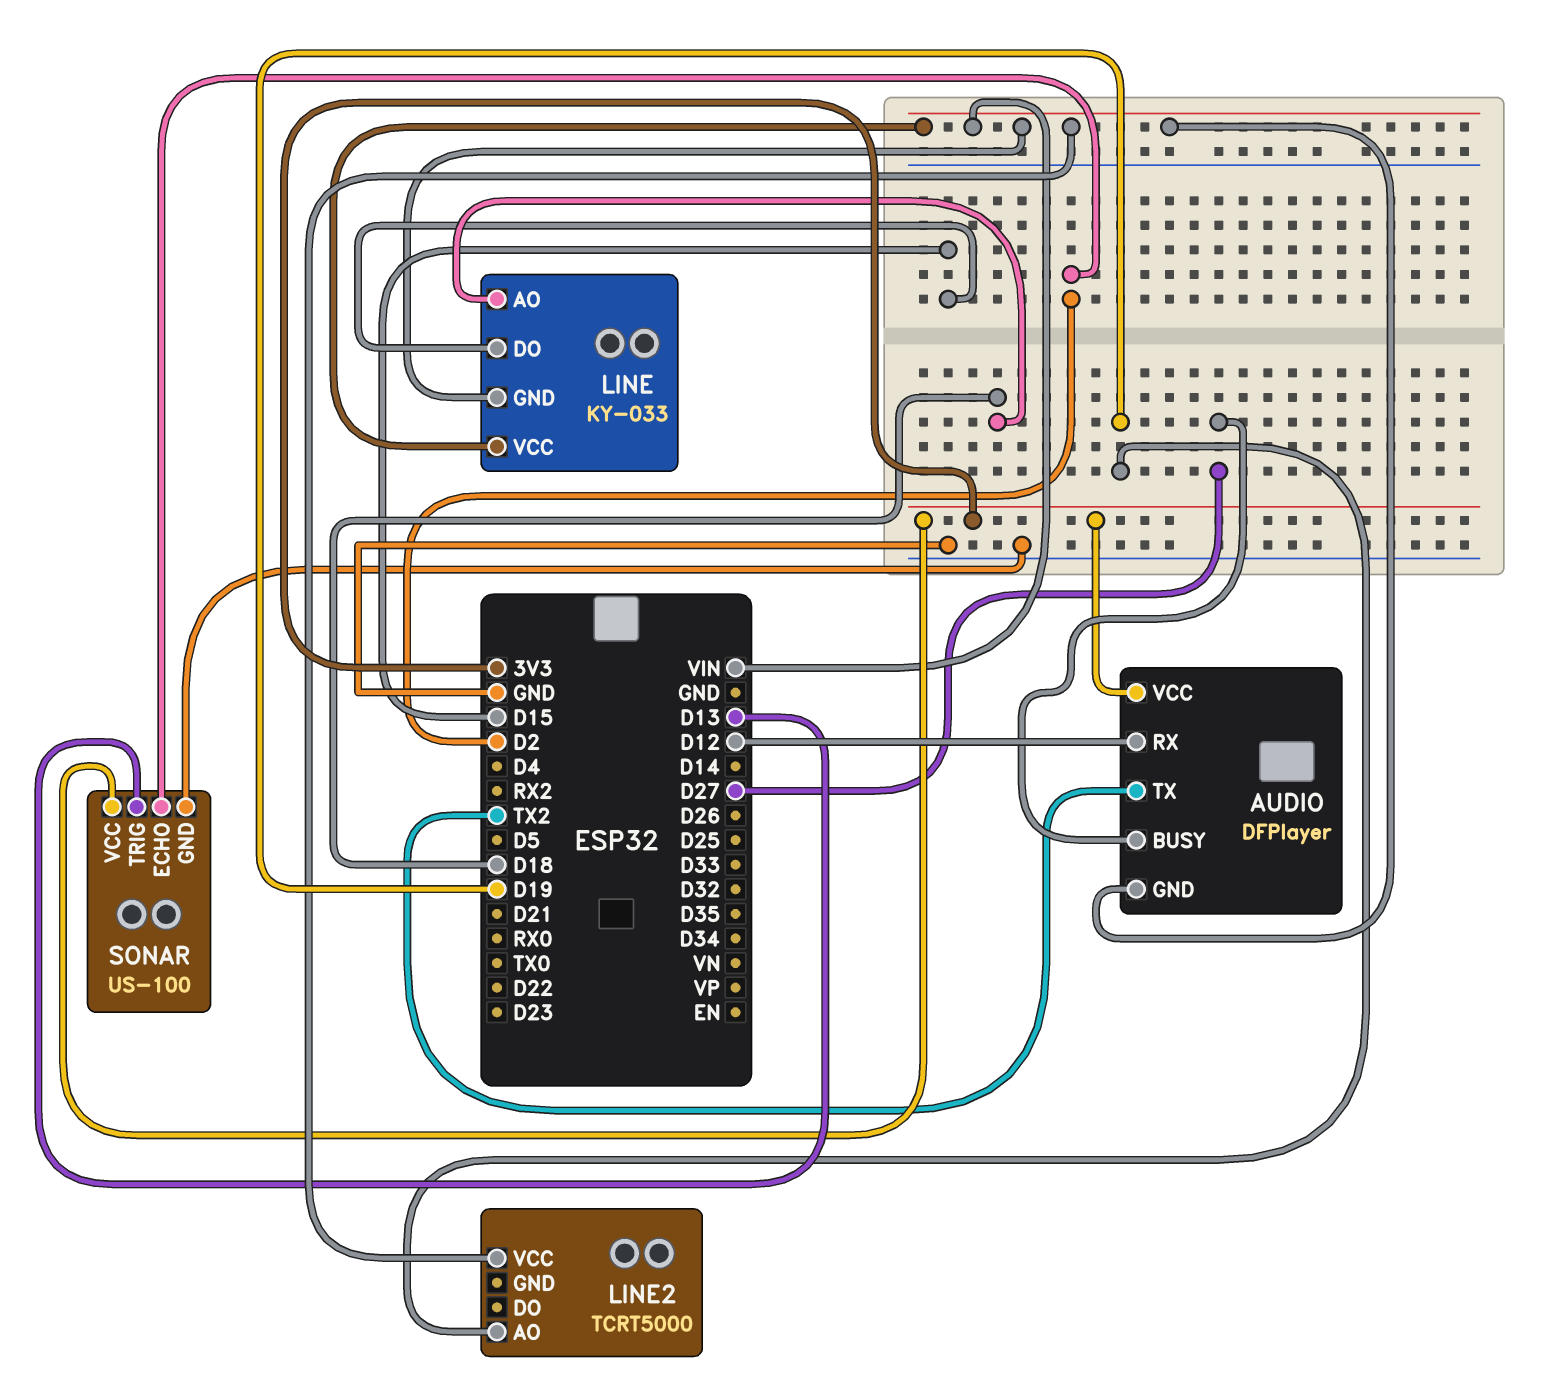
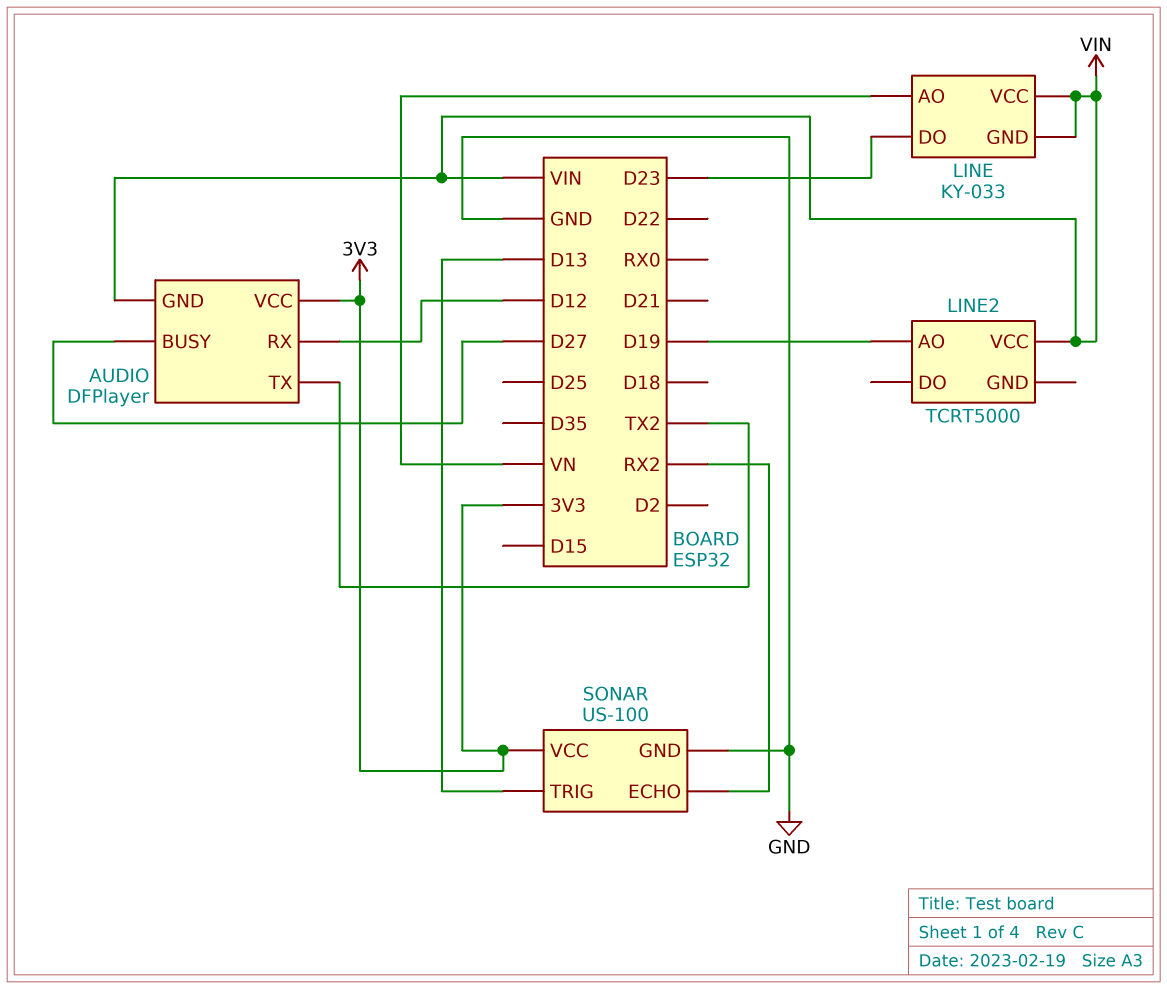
LINE pin AO: D18 -> VN
LINE pin DO: D15 -> D23
SONAR pin ECHO: D2 -> RX2

